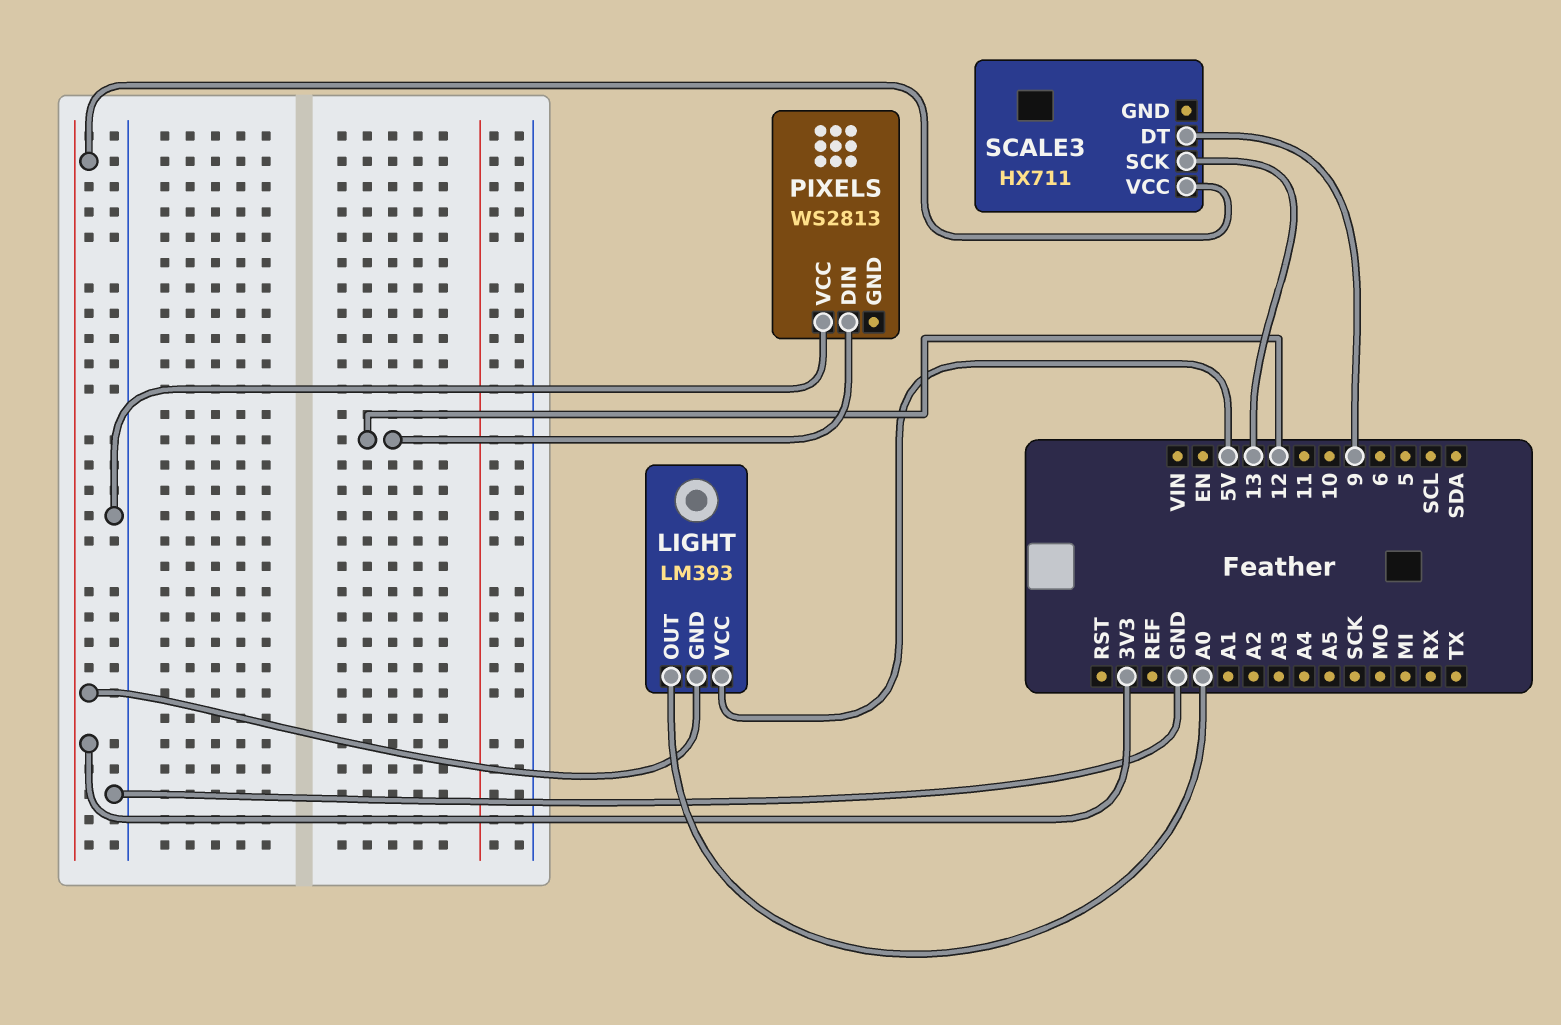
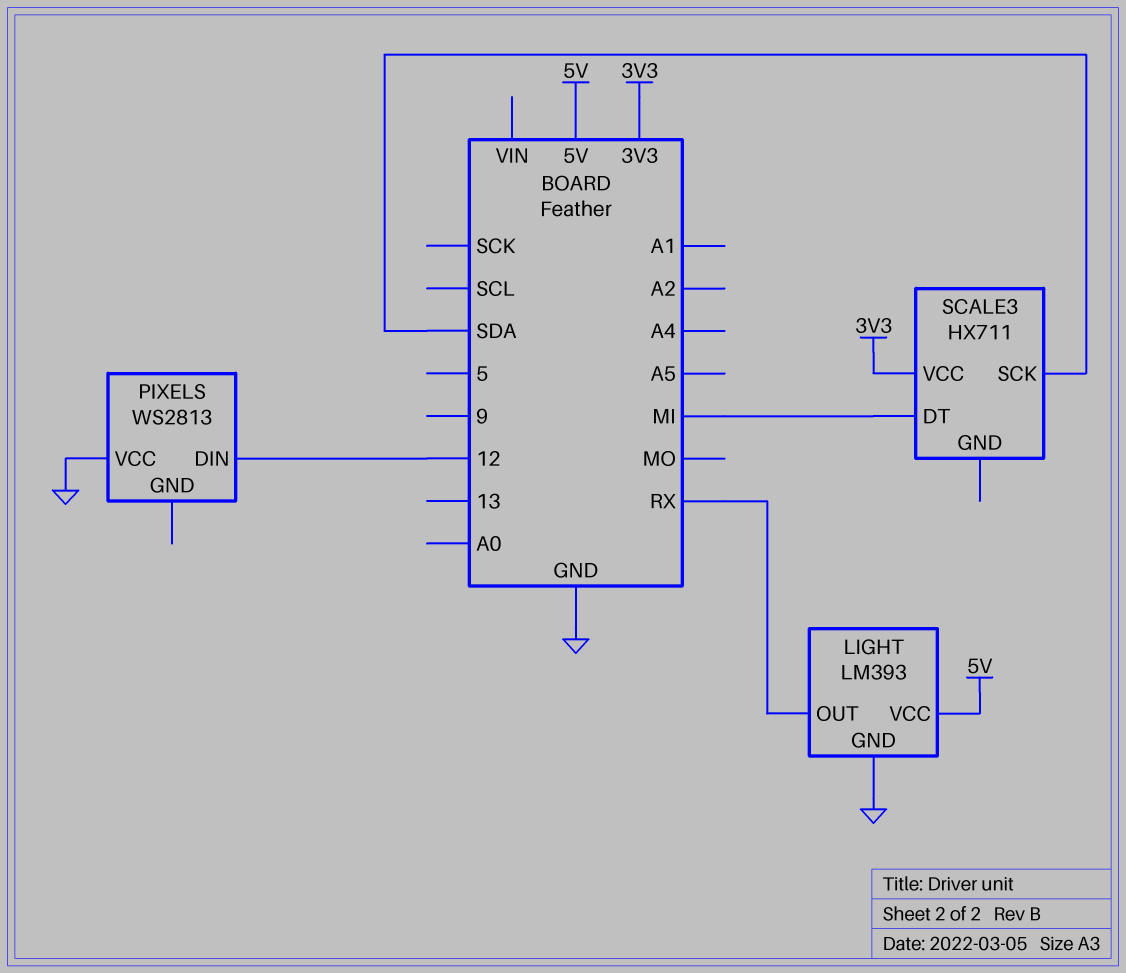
LIGHT pin GND: 3V3 -> GND
LIGHT pin OUT: A0 -> RX
SCALE3 pin DT: 9 -> MI
SCALE3 pin SCK: 13 -> SDA

